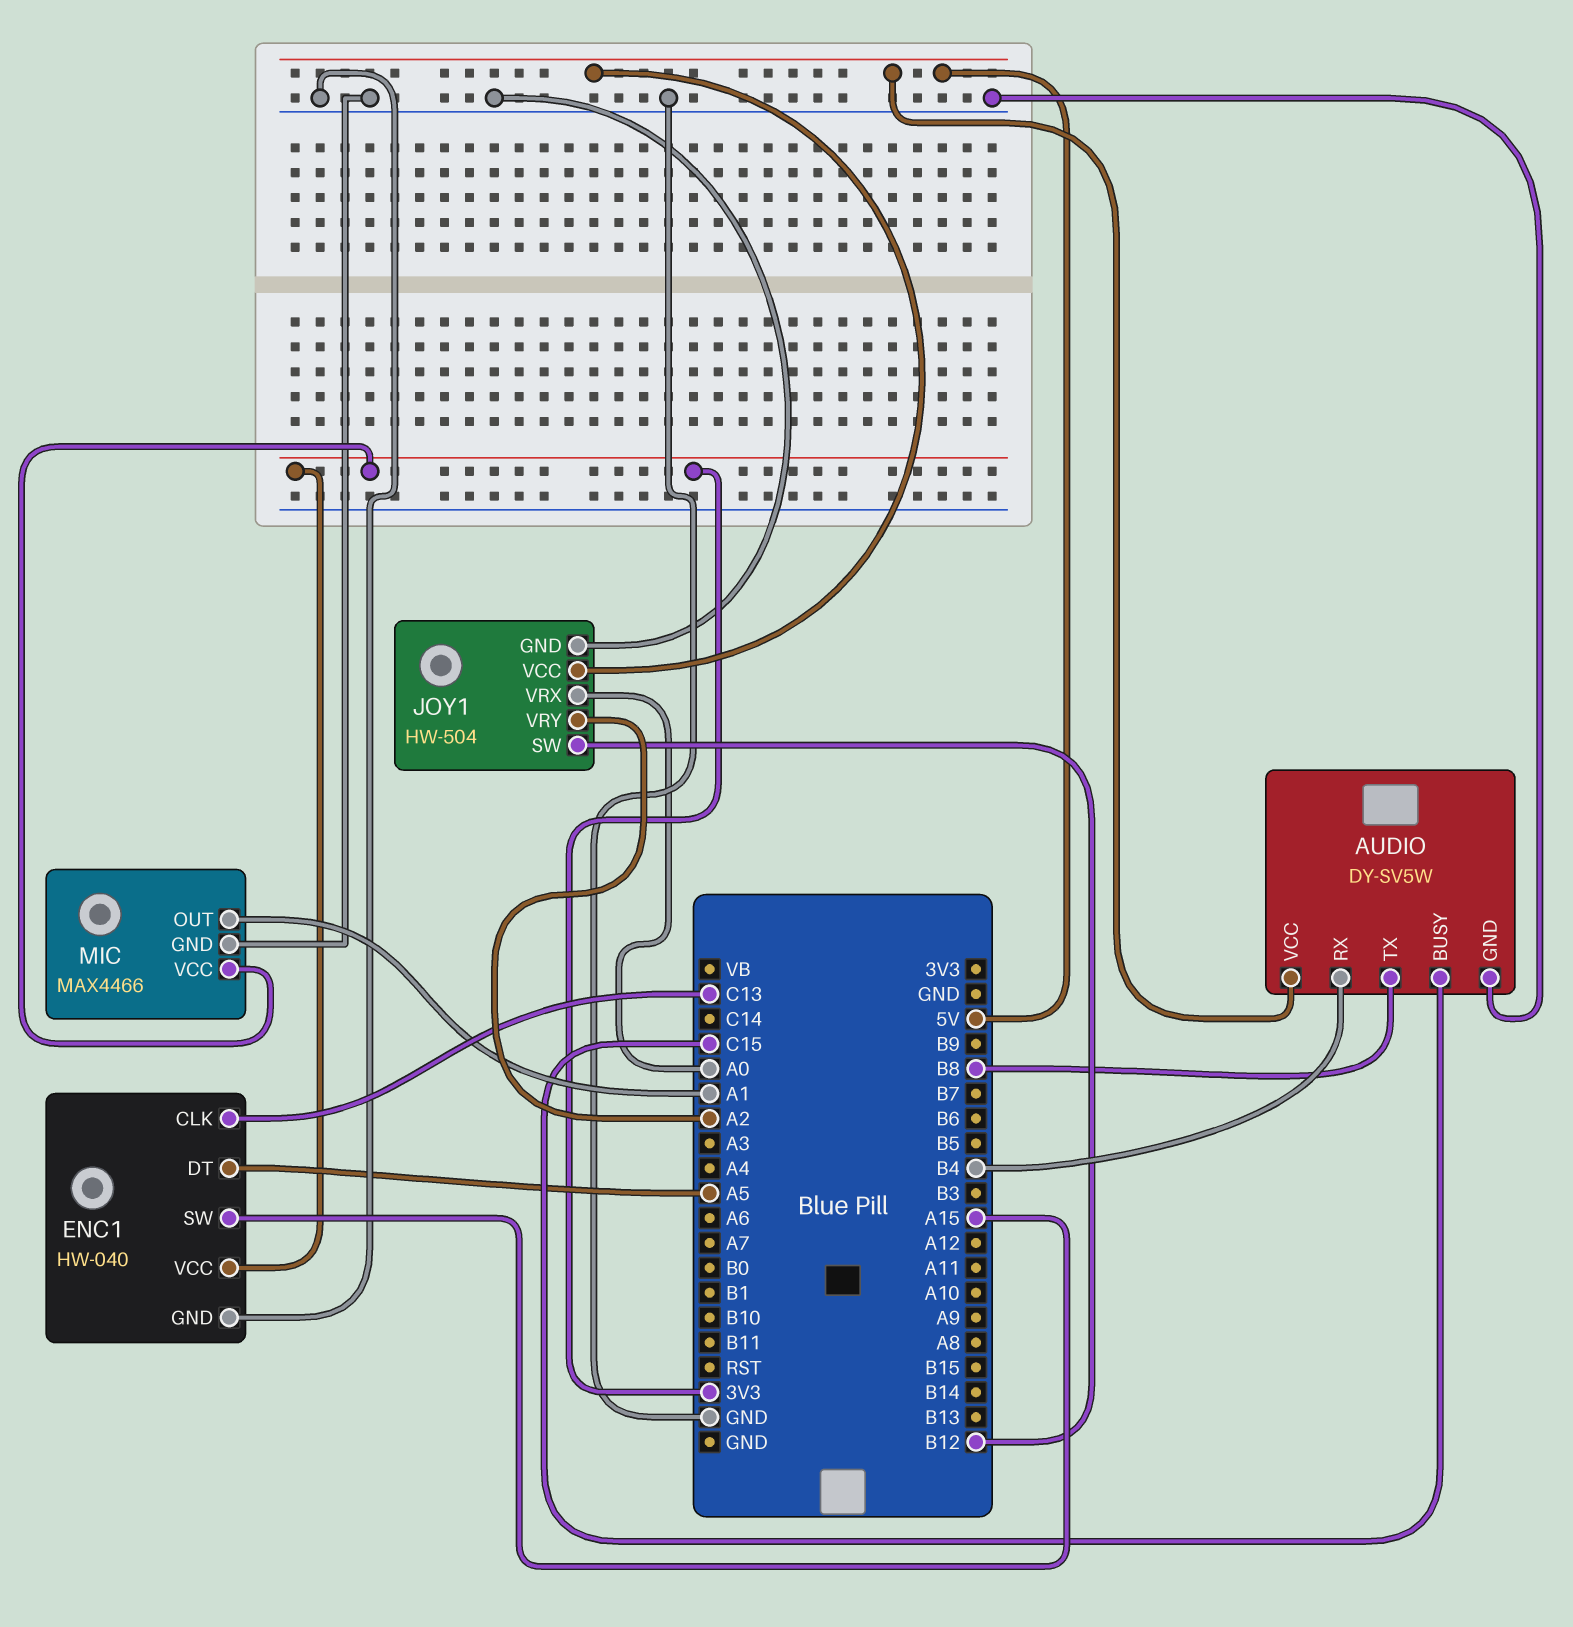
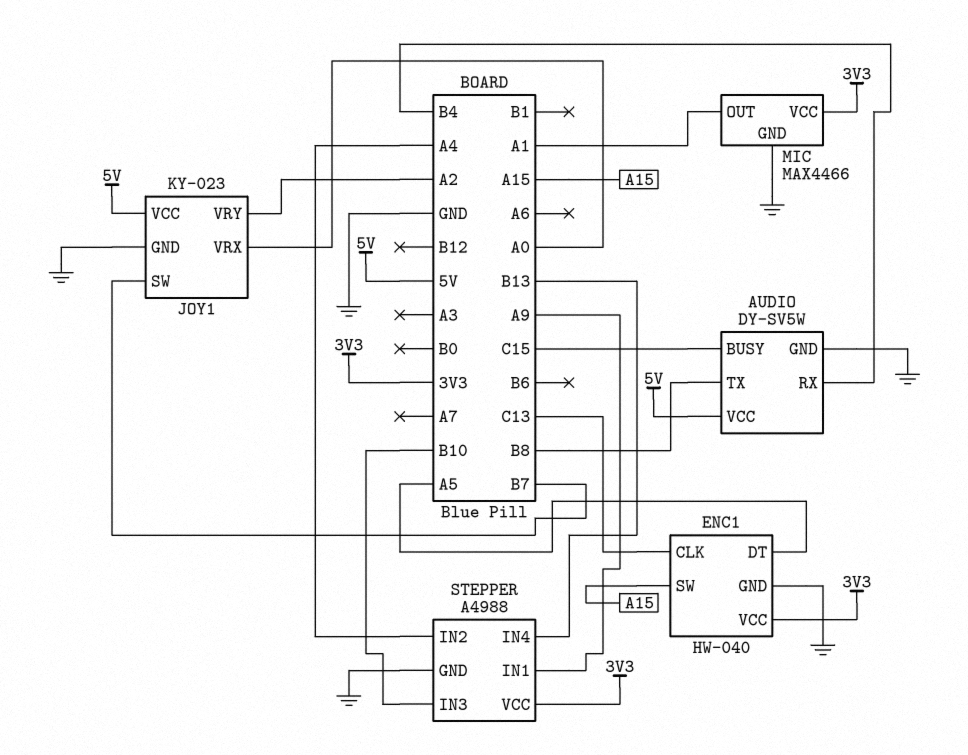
JOY1: HW-504 -> KY-023
JOY1 pin SW: B12 -> B7
STEPPER: none -> A4988
STEPPER pin GND: none -> GND
STEPPER pin IN1: none -> A9
STEPPER pin IN2: none -> A4
STEPPER pin IN3: none -> B10
STEPPER pin IN4: none -> B13
STEPPER pin VCC: none -> 3V3

